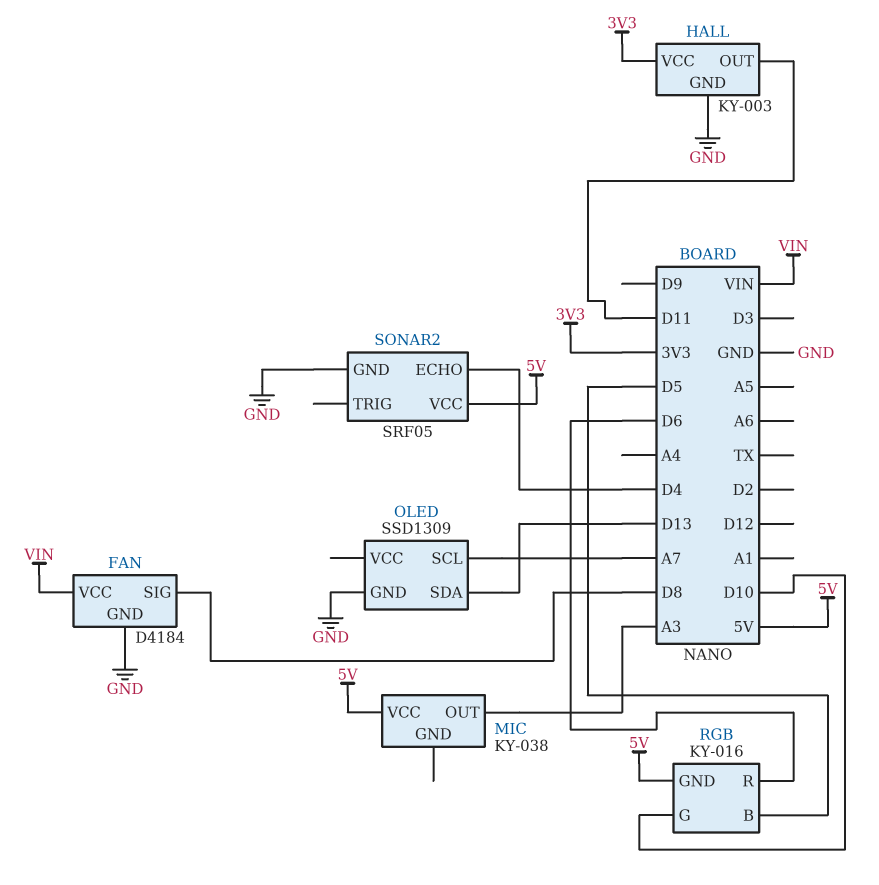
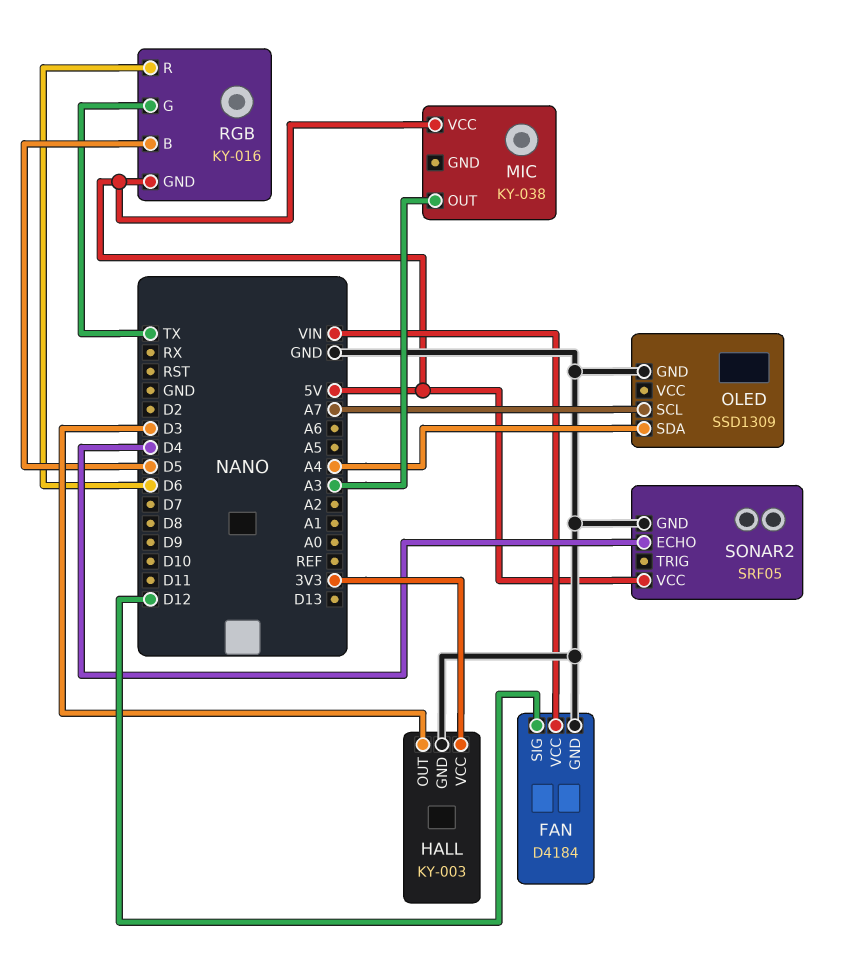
FAN pin SIG: D8 -> D12
HALL pin OUT: D11 -> D3
OLED pin SDA: D13 -> A4
RGB pin G: D10 -> TX

